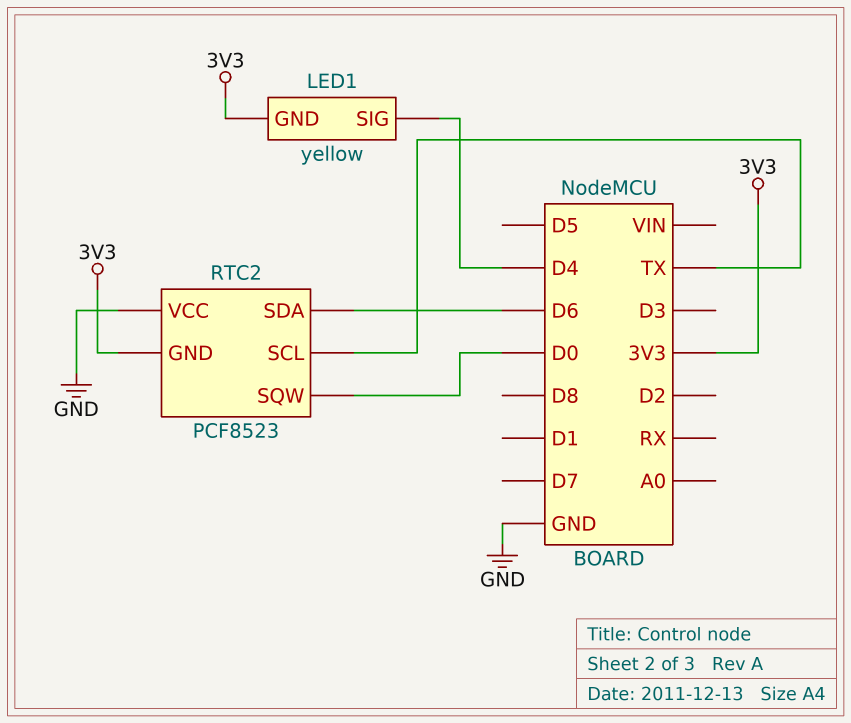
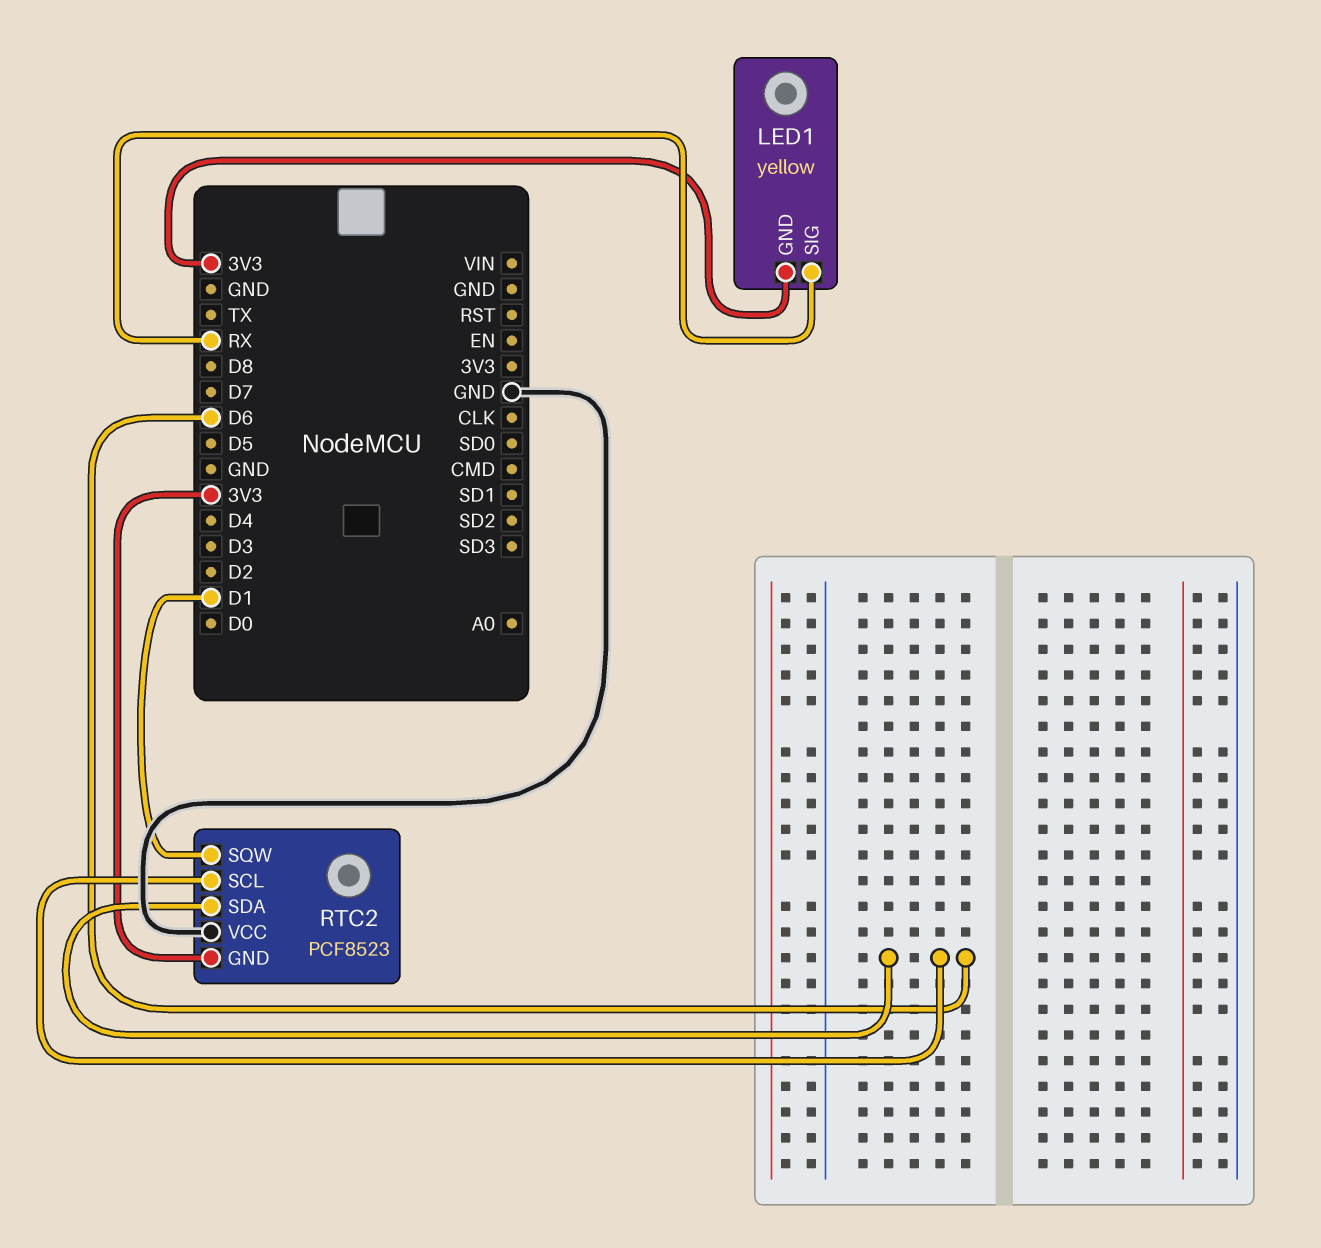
LED1 pin SIG: D4 -> RX
RTC2 pin SCL: TX -> D6
RTC2 pin SQW: D0 -> D1

